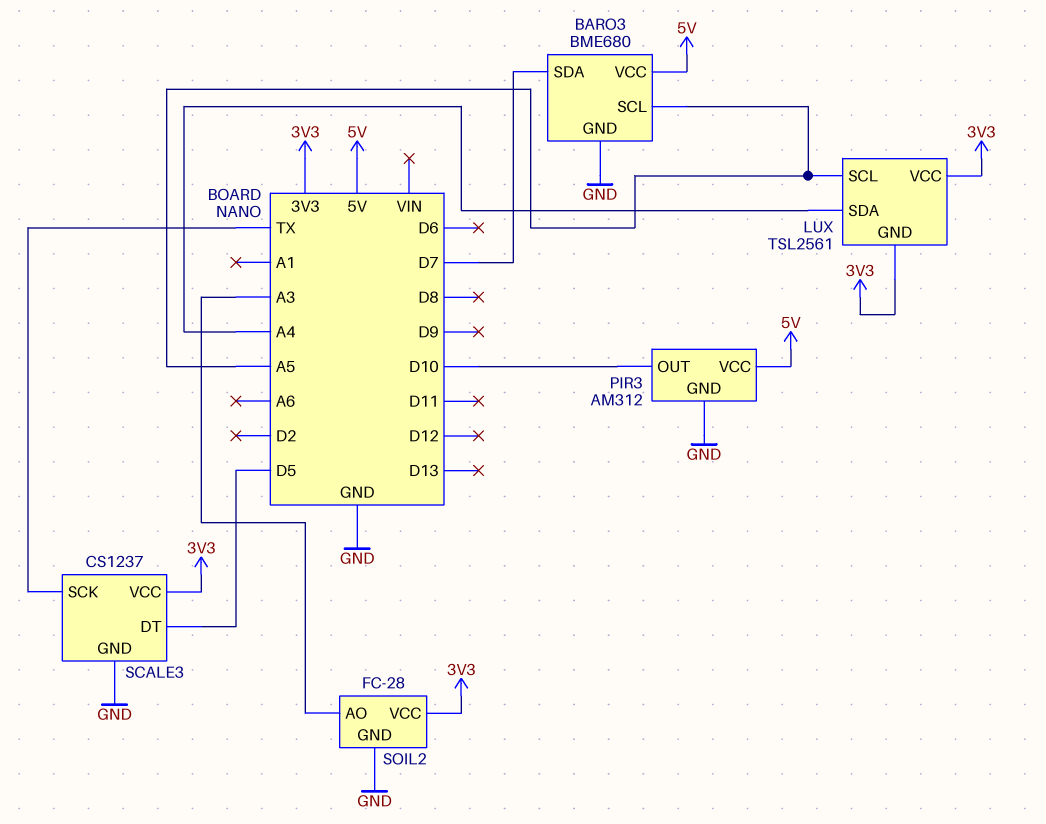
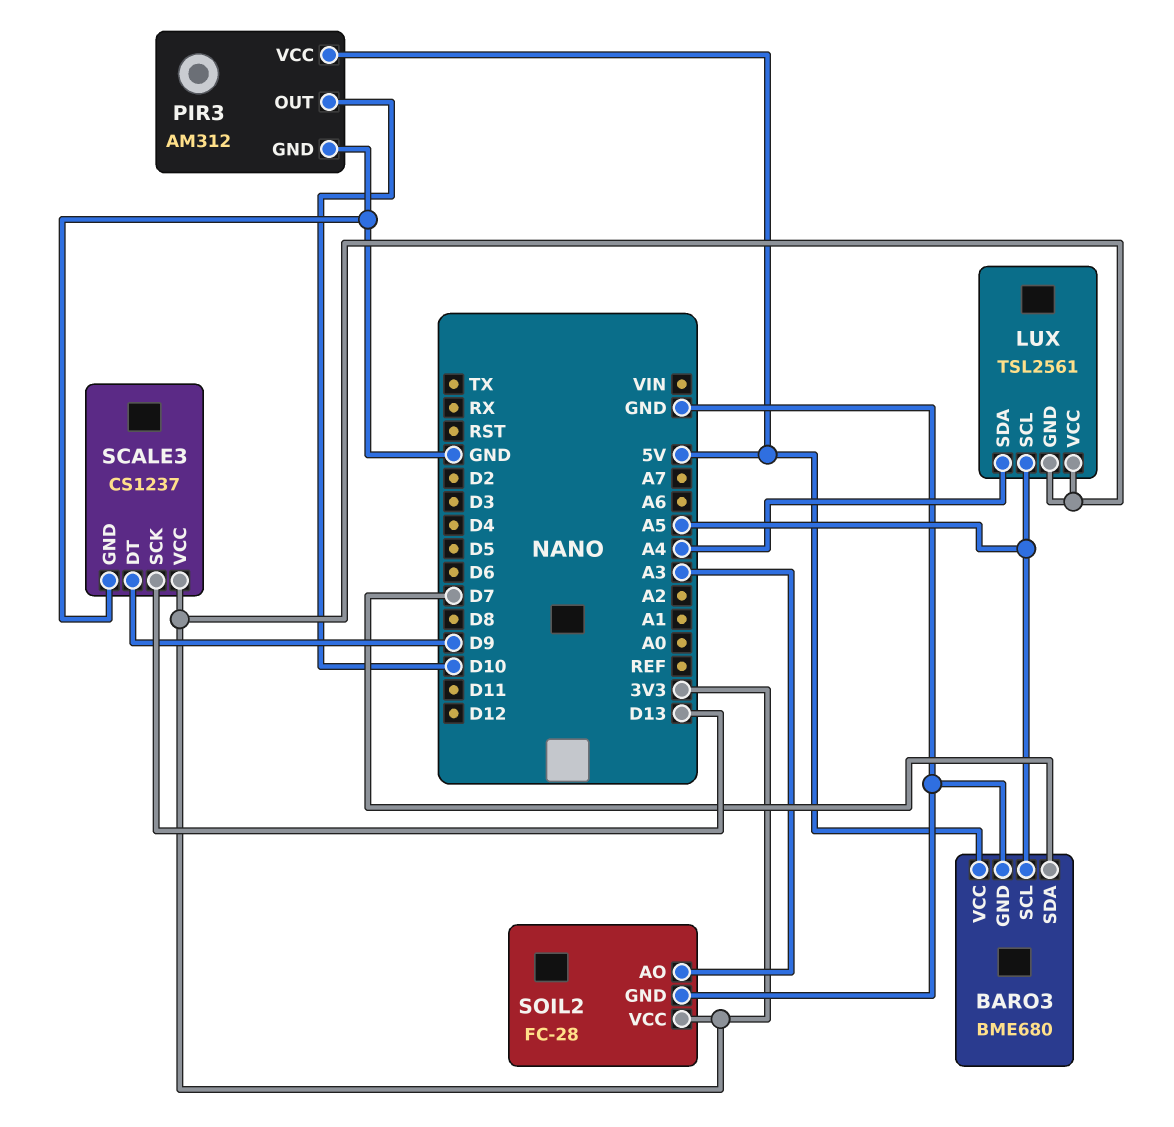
SCALE3 pin DT: D5 -> D9
SCALE3 pin SCK: TX -> D13

